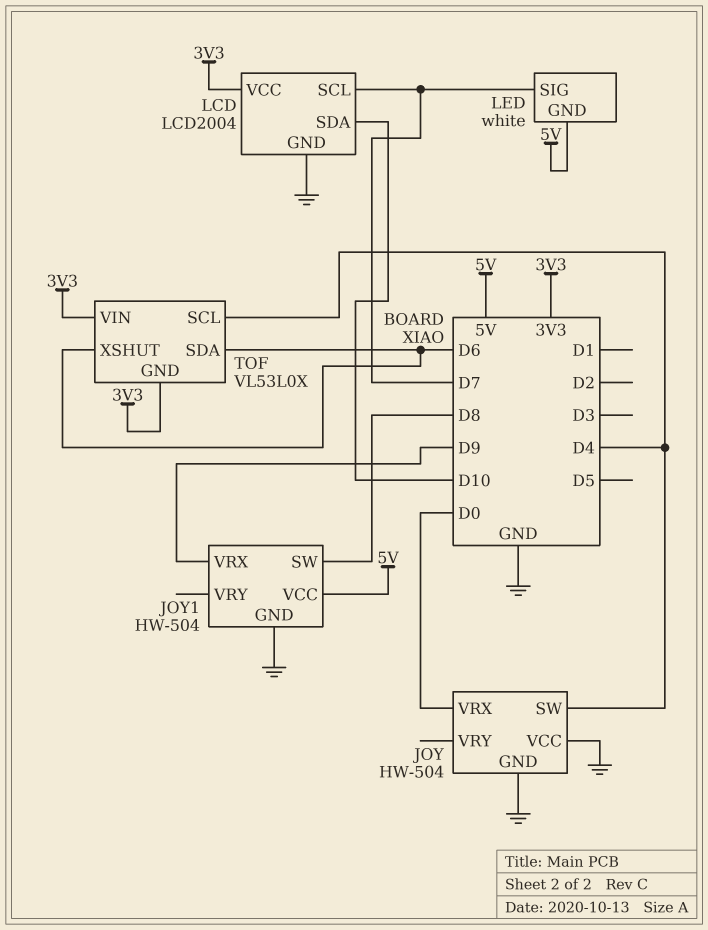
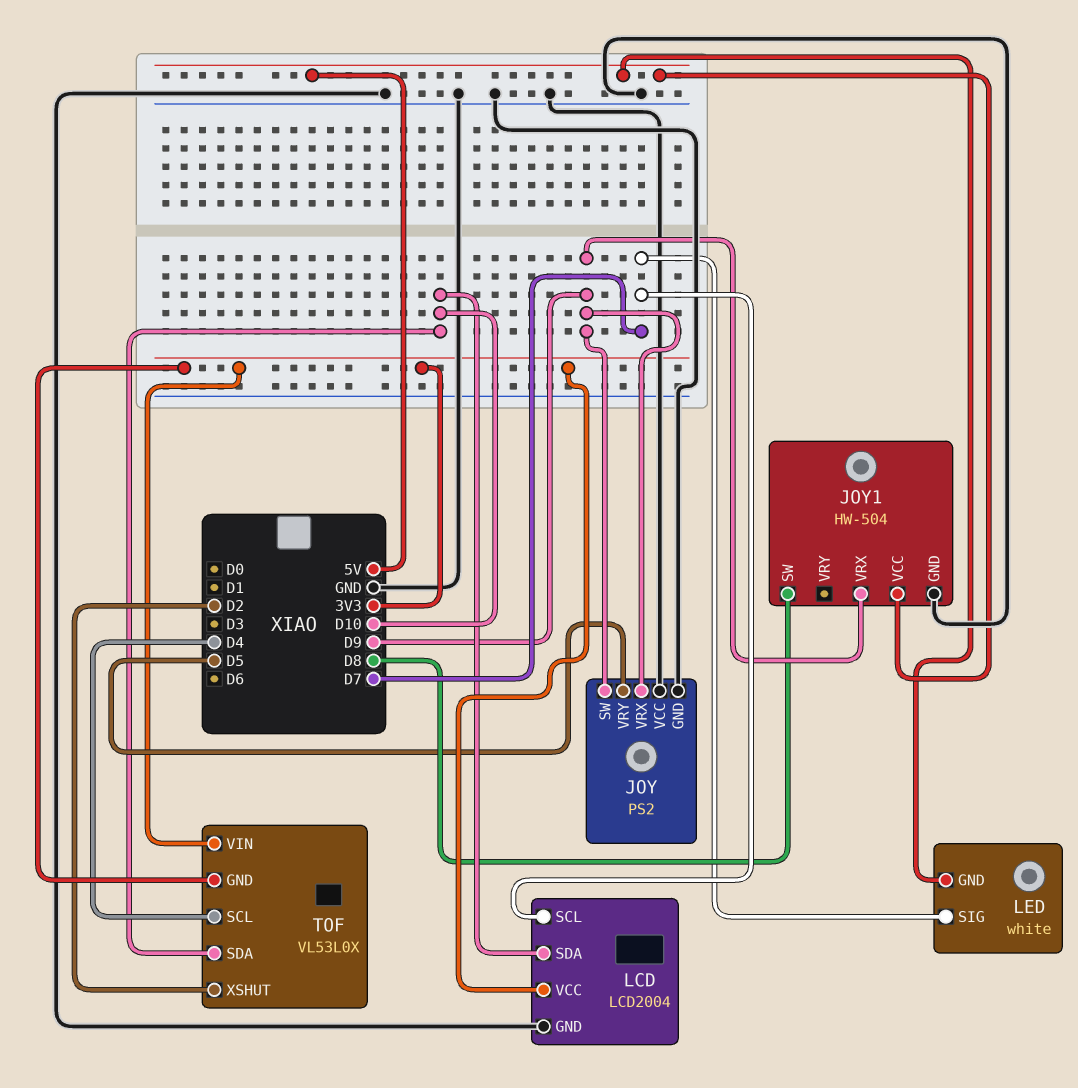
JOY: HW-504 -> PS2
JOY pin SW: D4 -> D9
JOY pin VRX: D0 -> D9
JOY pin VRY: none -> D5
TOF pin SDA: D6 -> D10
TOF pin XSHUT: D6 -> D2

